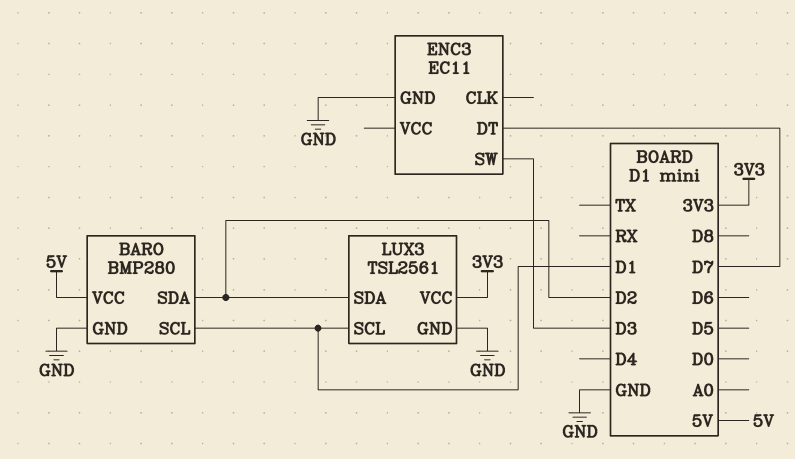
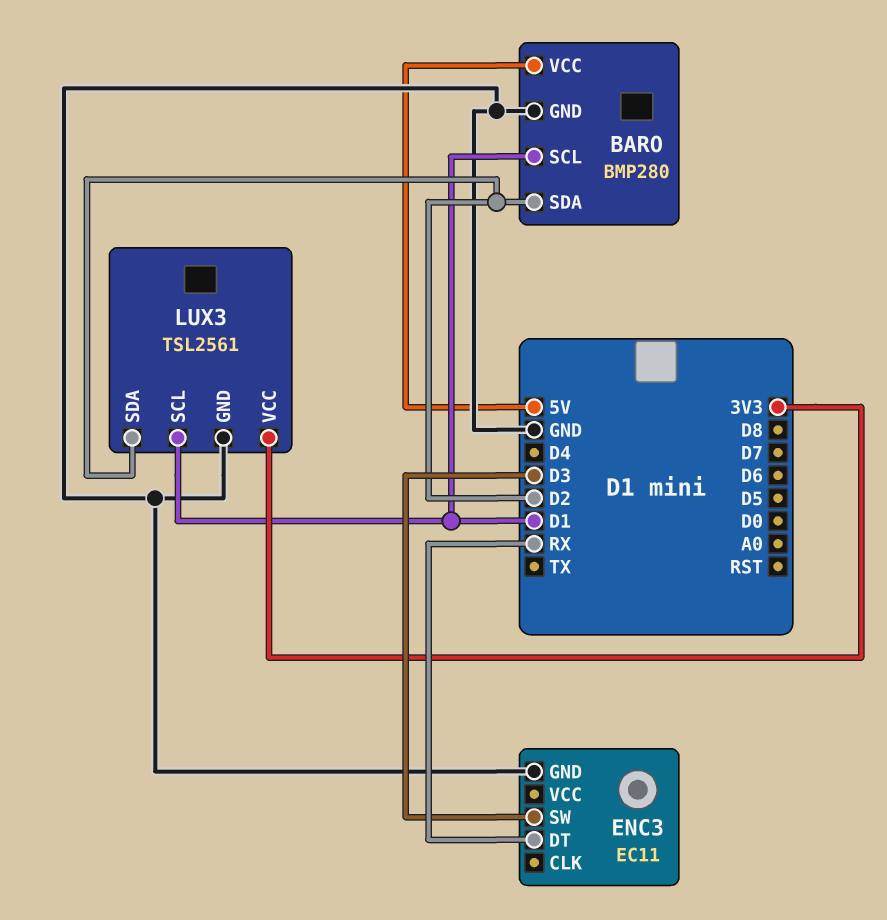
ENC3 pin DT: D7 -> RX

